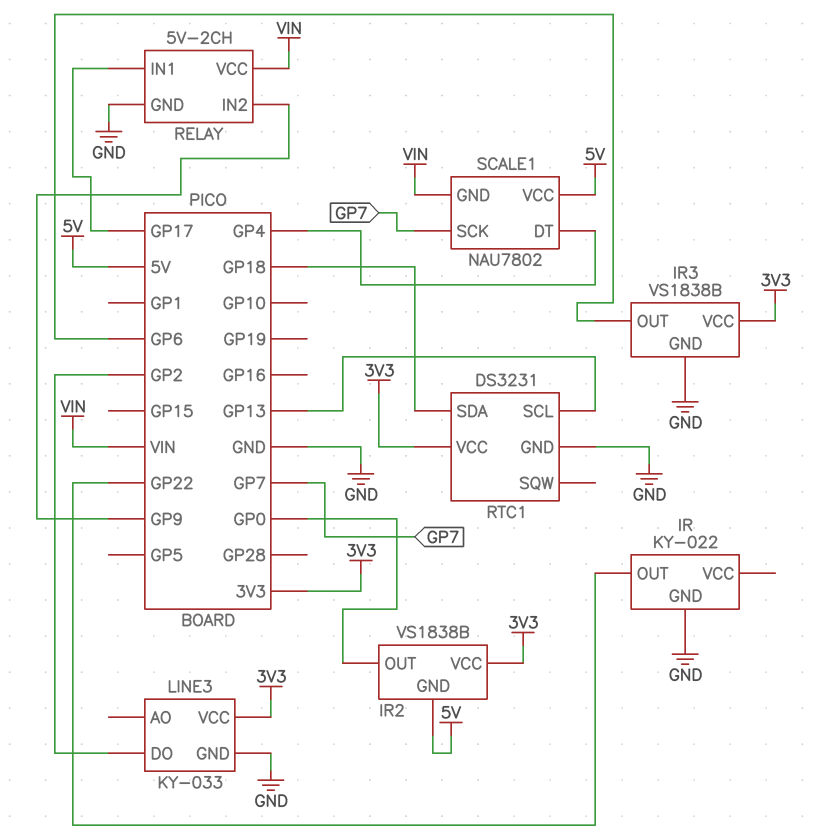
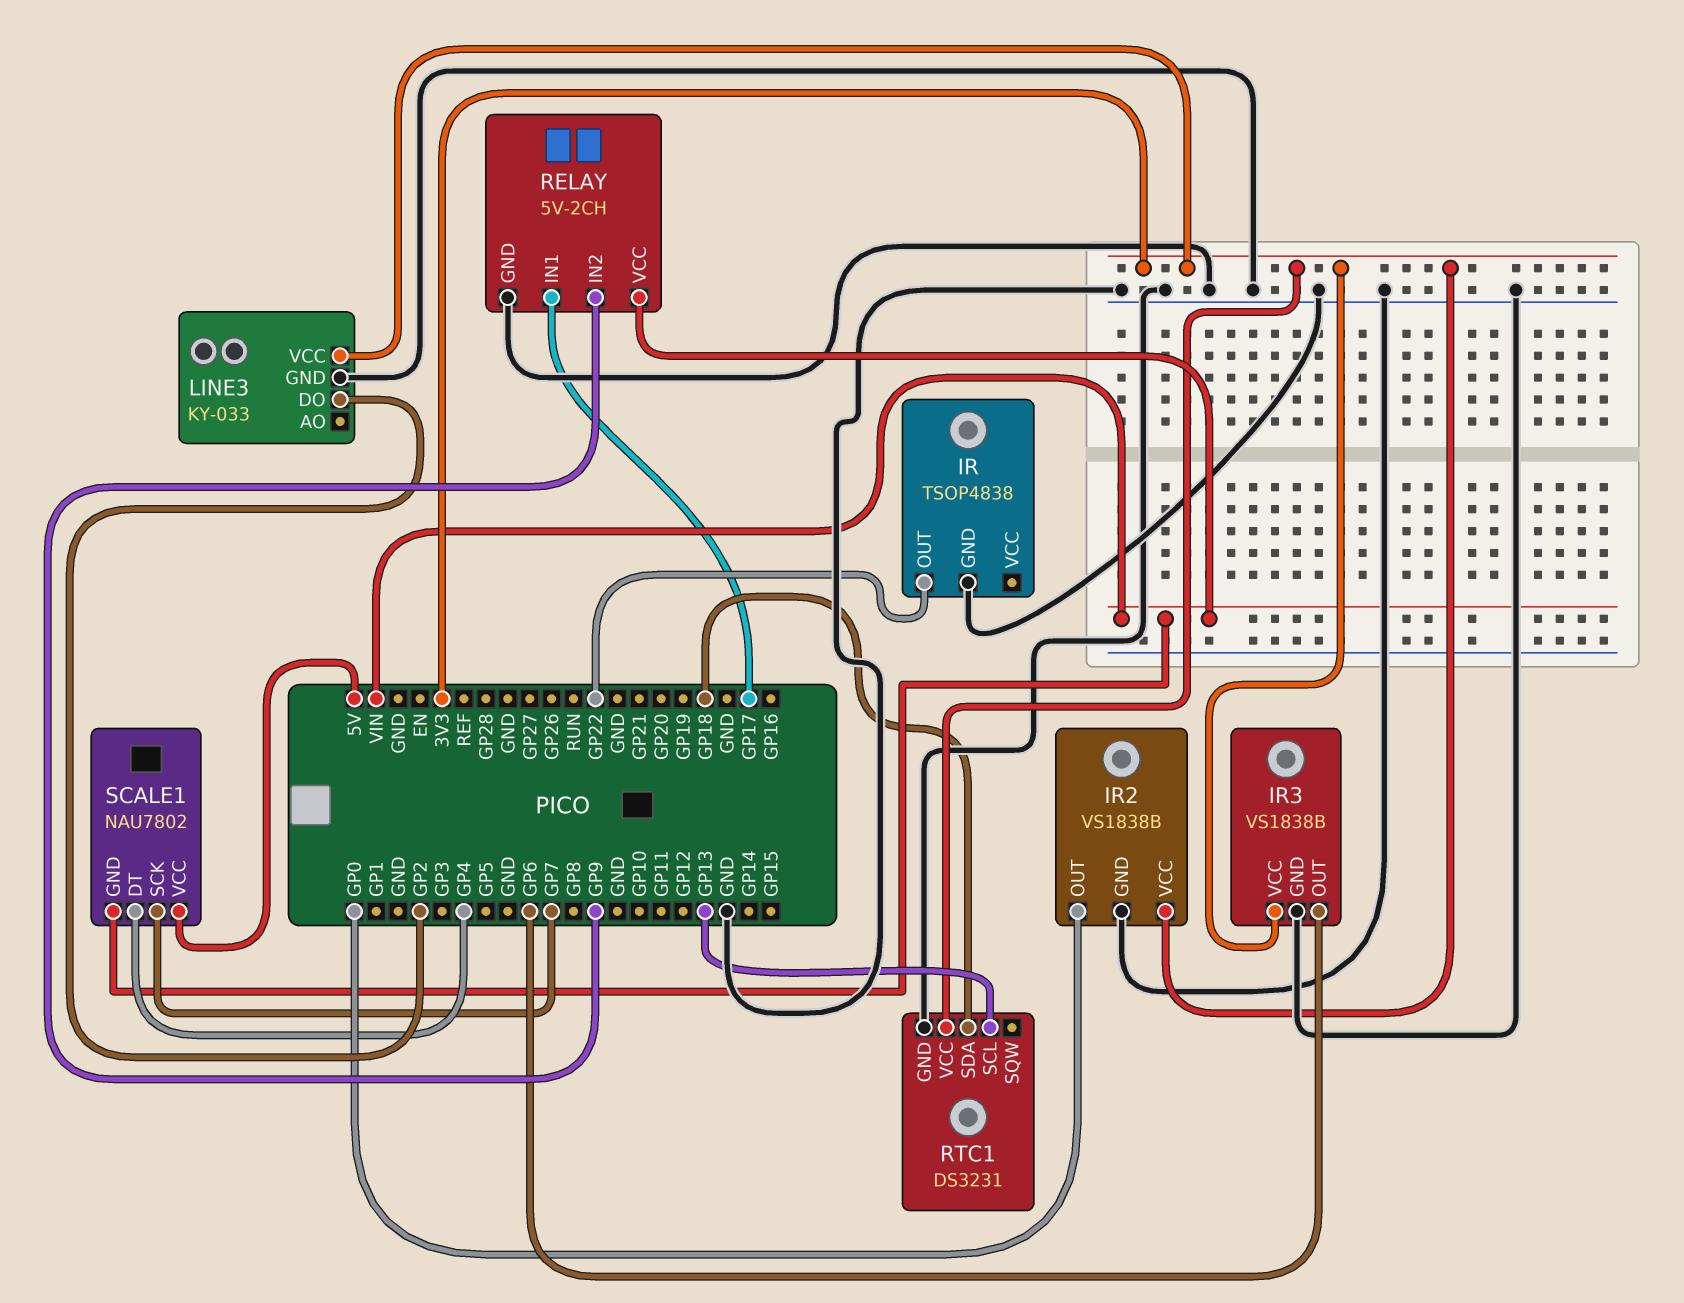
IR: KY-022 -> TSOP4838
IR2 pin GND: 5V -> GND

